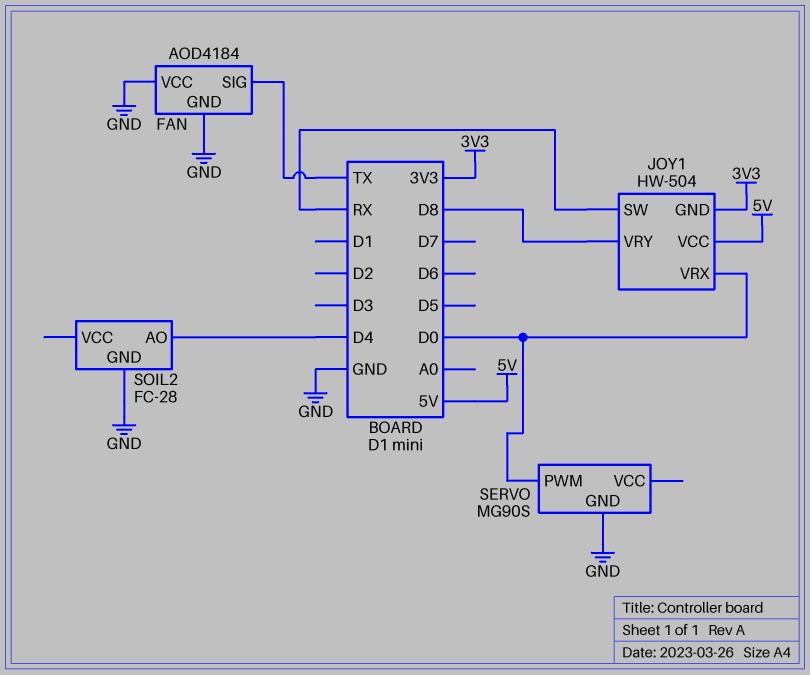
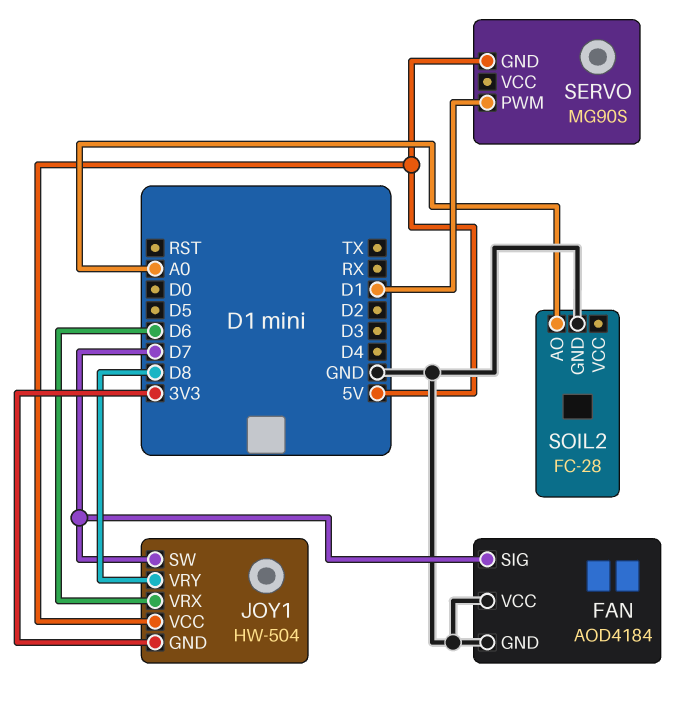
FAN pin SIG: TX -> D7
JOY1 pin SW: RX -> D7
JOY1 pin VRX: D0 -> D6
SERVO pin GND: GND -> 5V
SERVO pin PWM: D0 -> D1
SOIL2 pin AO: D4 -> A0

